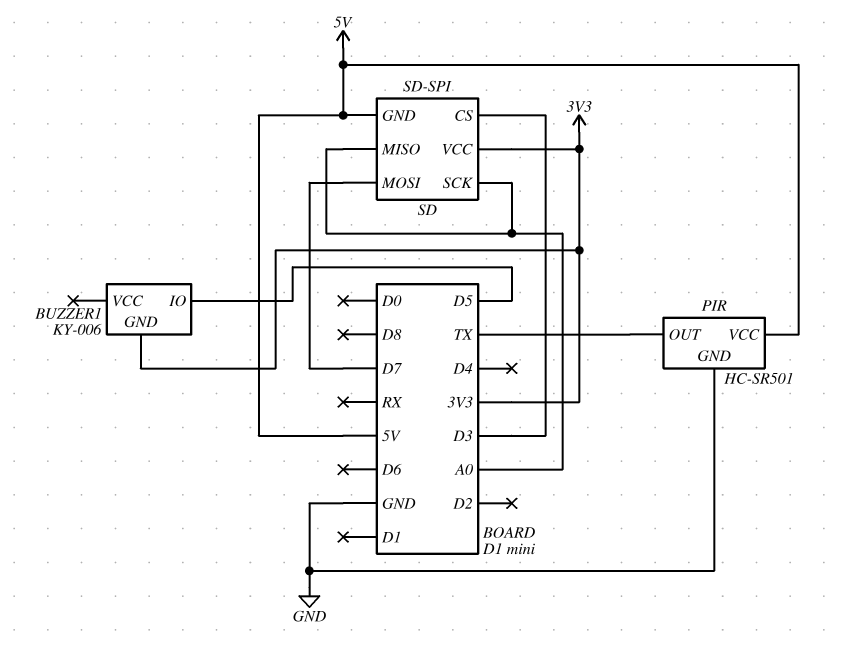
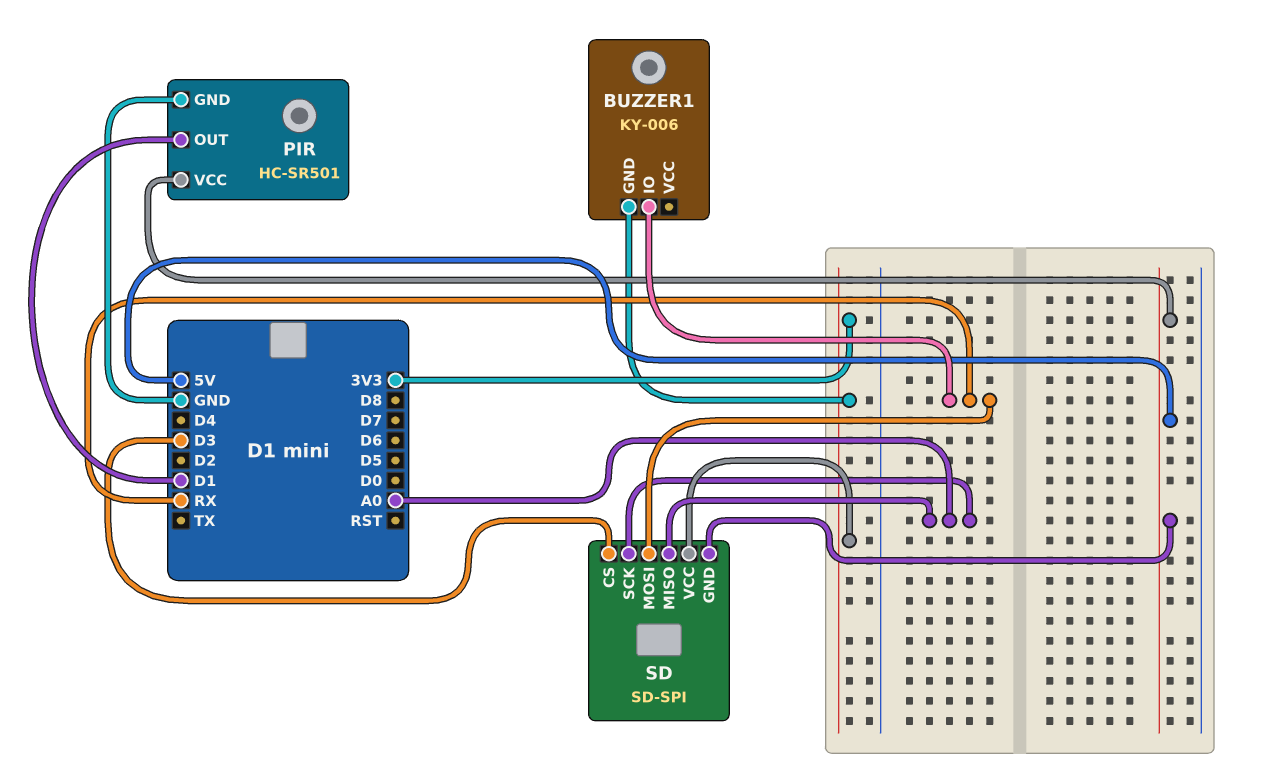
BUZZER1 pin IO: D5 -> RX
PIR pin OUT: TX -> D1
SD pin MOSI: D7 -> RX

